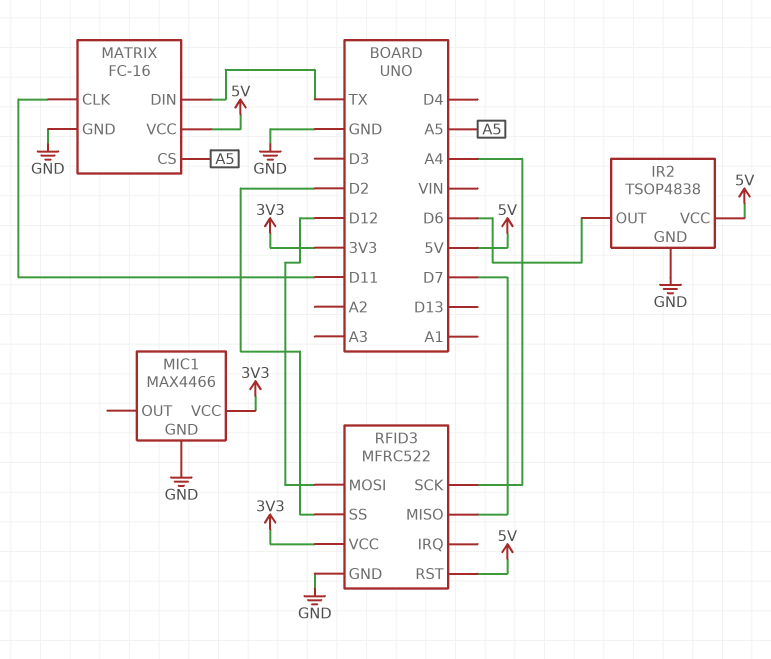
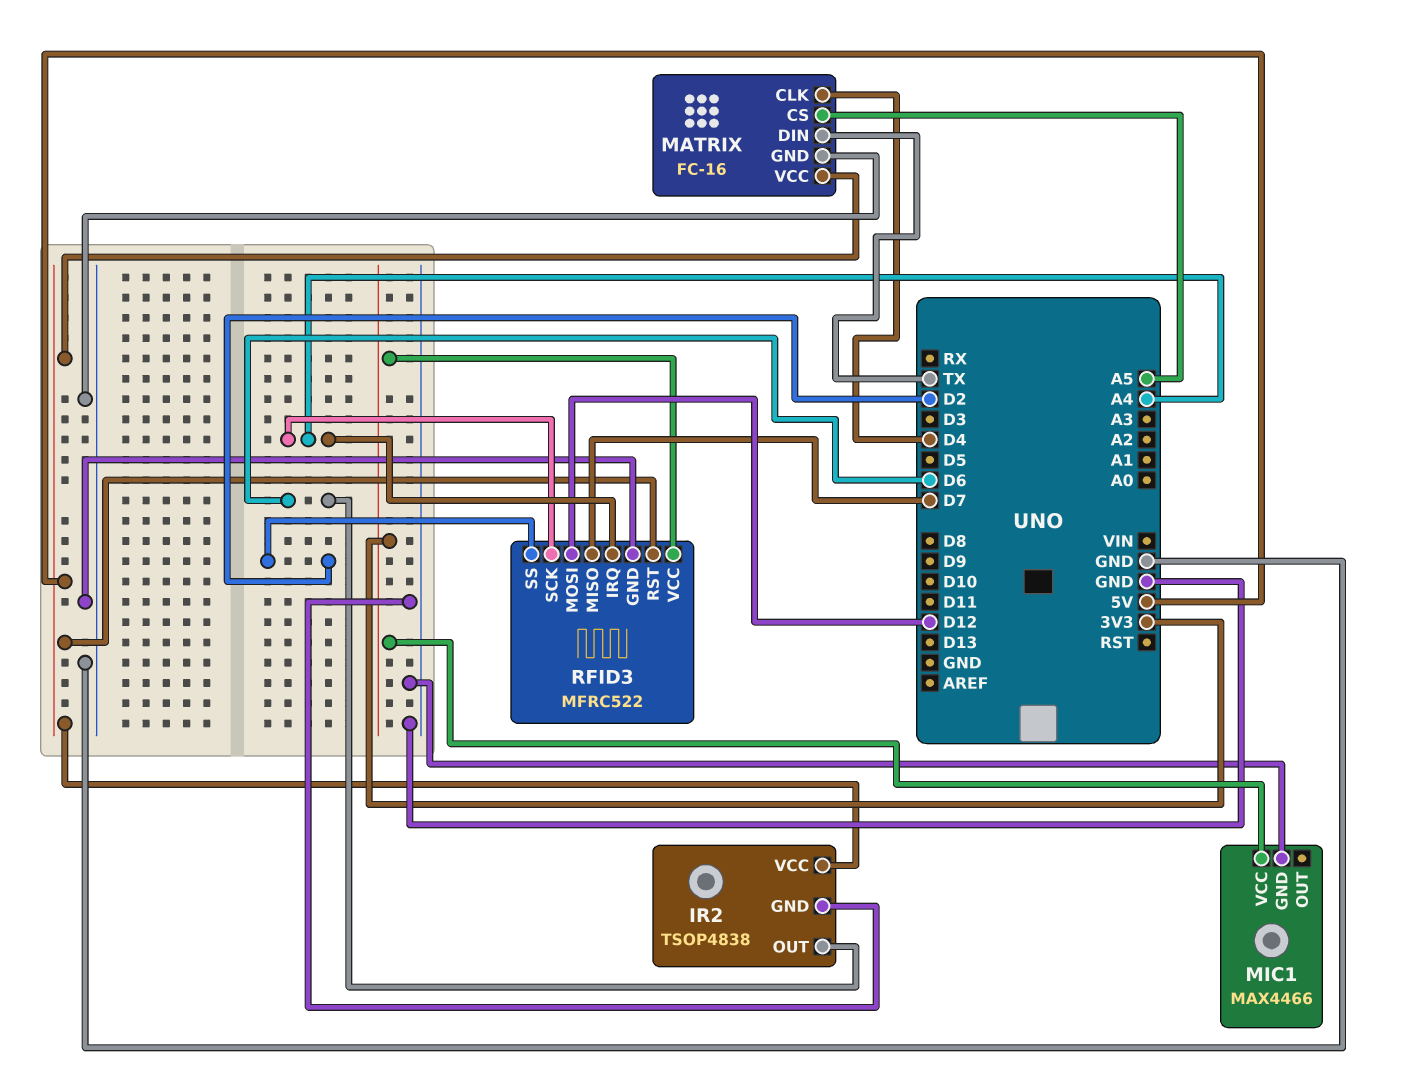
MATRIX pin CLK: D11 -> D4
RFID3 pin IRQ: none -> A4

